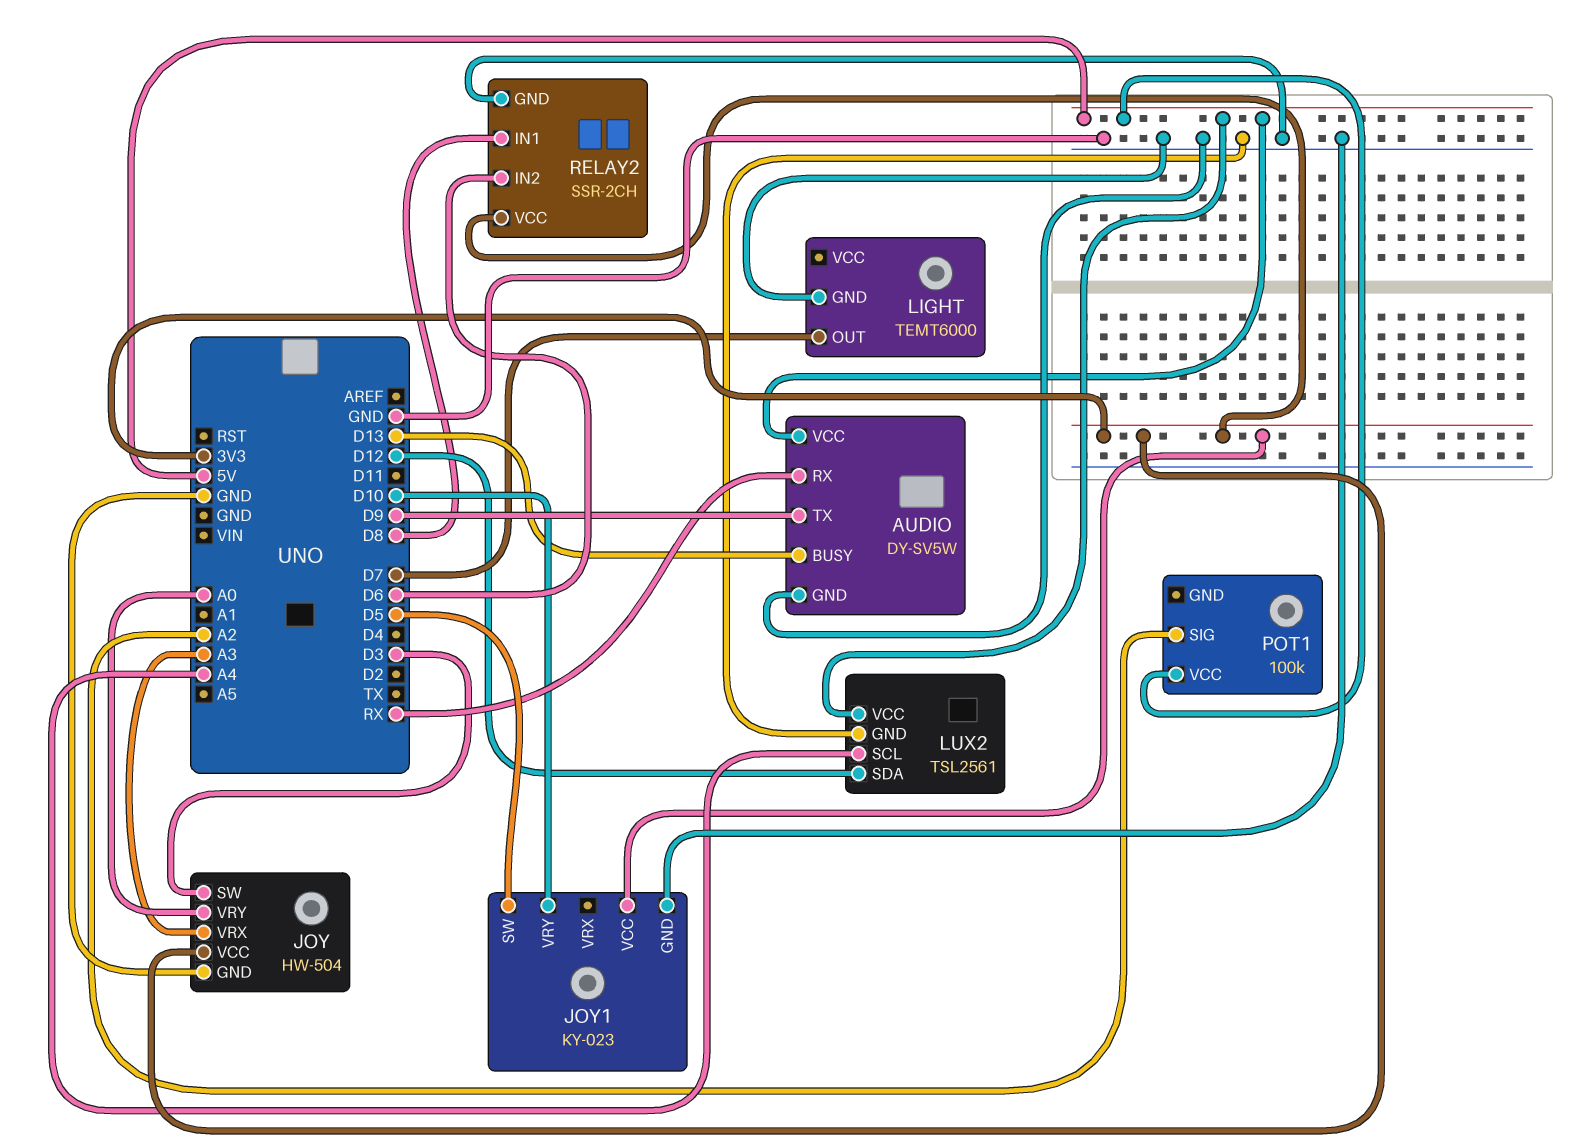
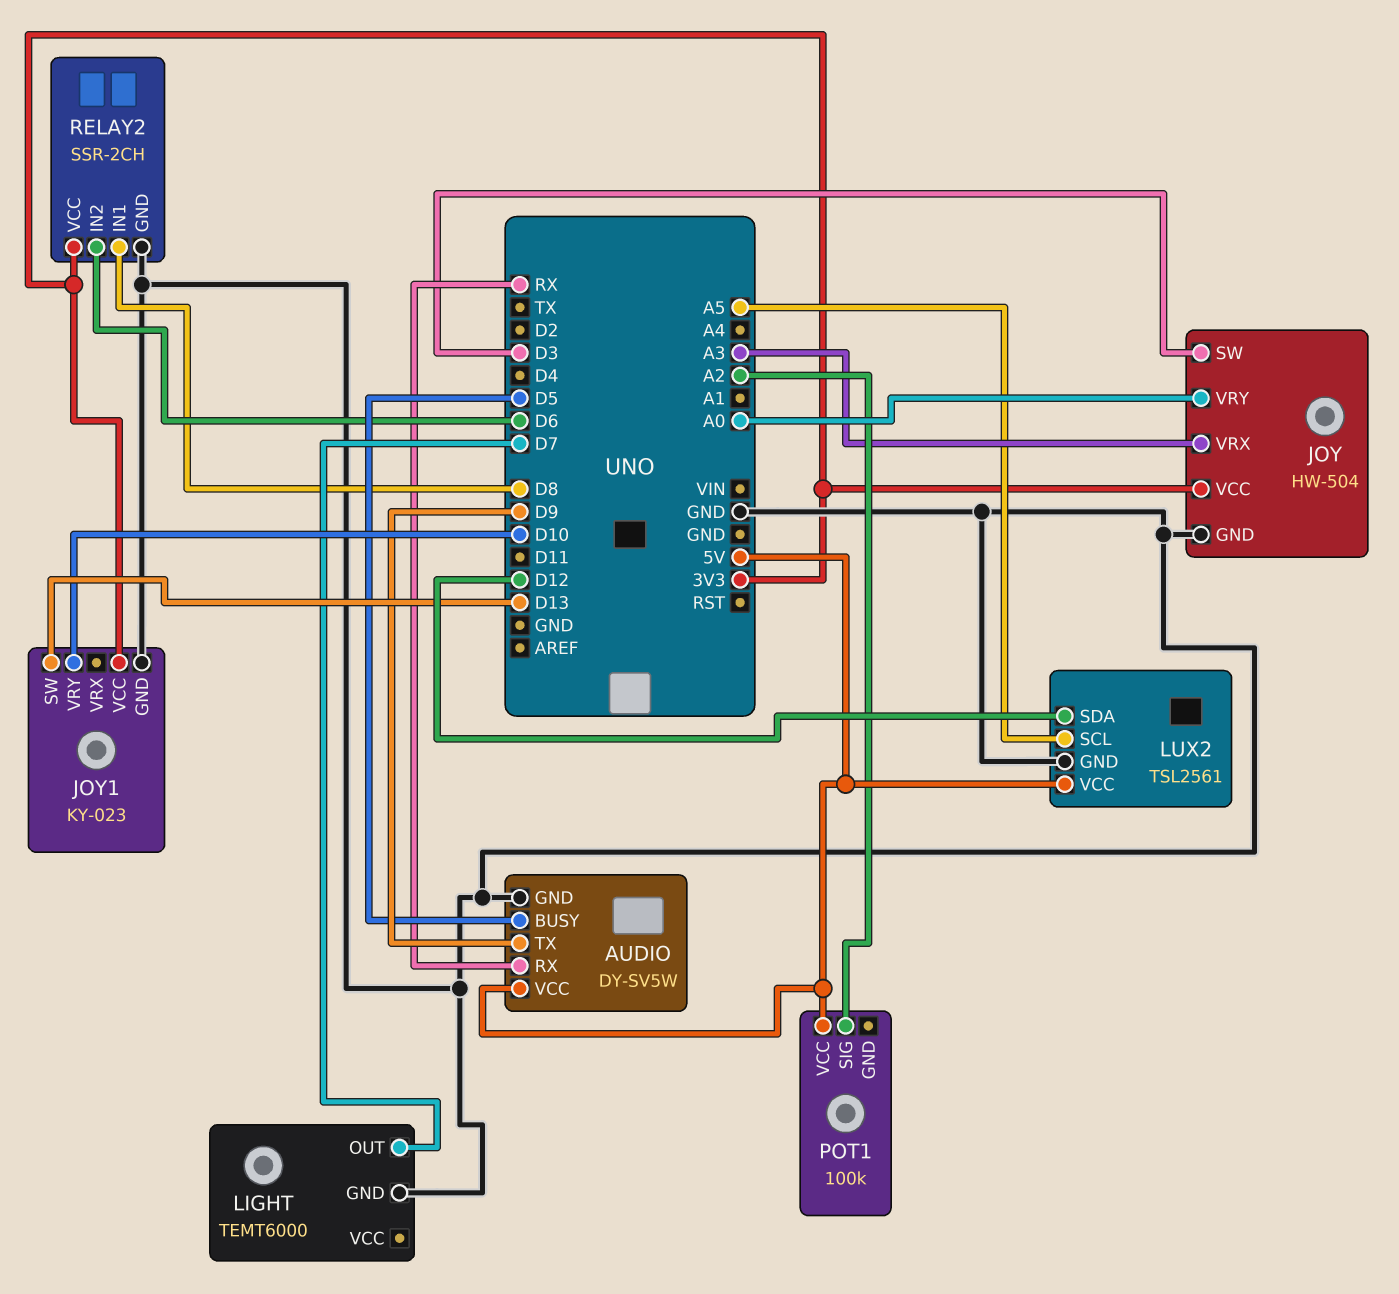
AUDIO pin BUSY: D13 -> D5
JOY1 pin SW: D5 -> D13
LUX2 pin SCL: A4 -> A5

